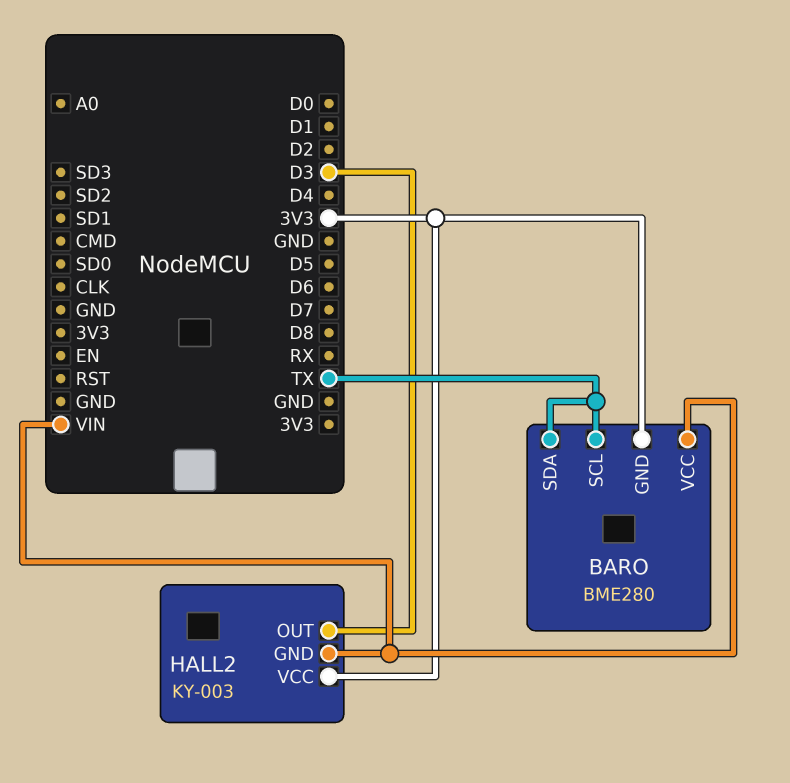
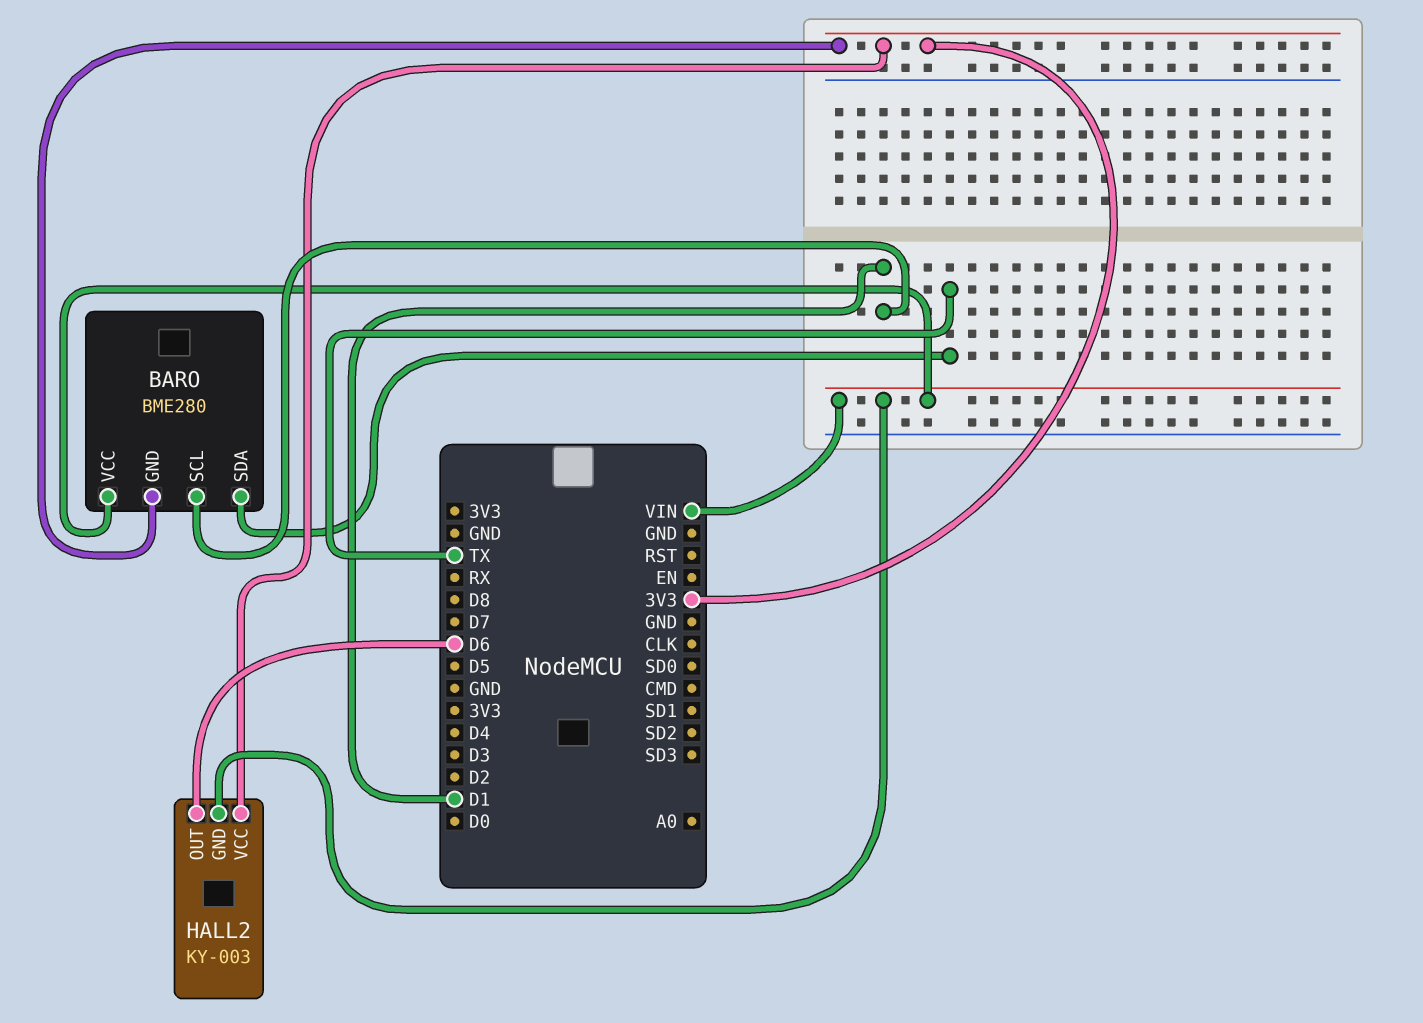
BARO pin SCL: TX -> D1
HALL2 pin OUT: D3 -> D6

